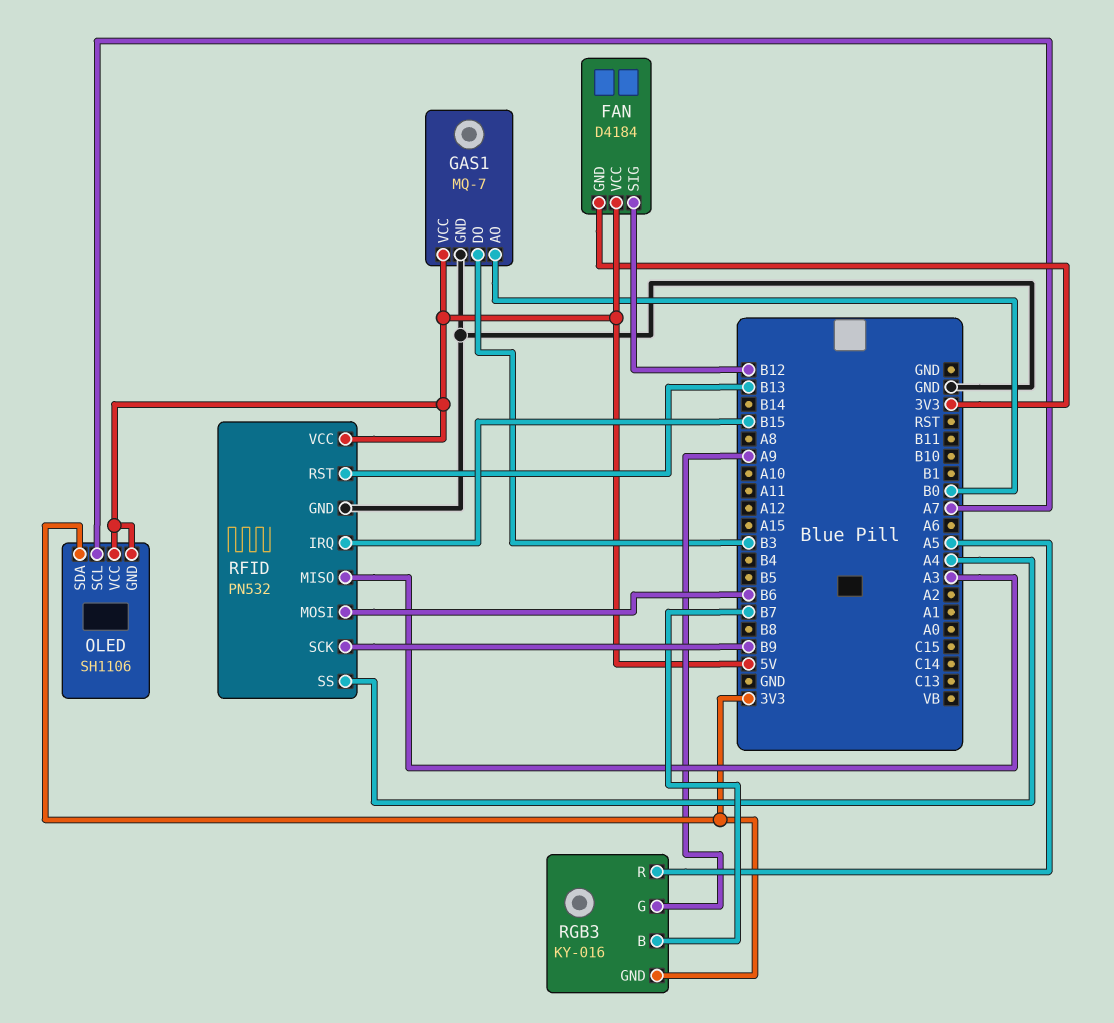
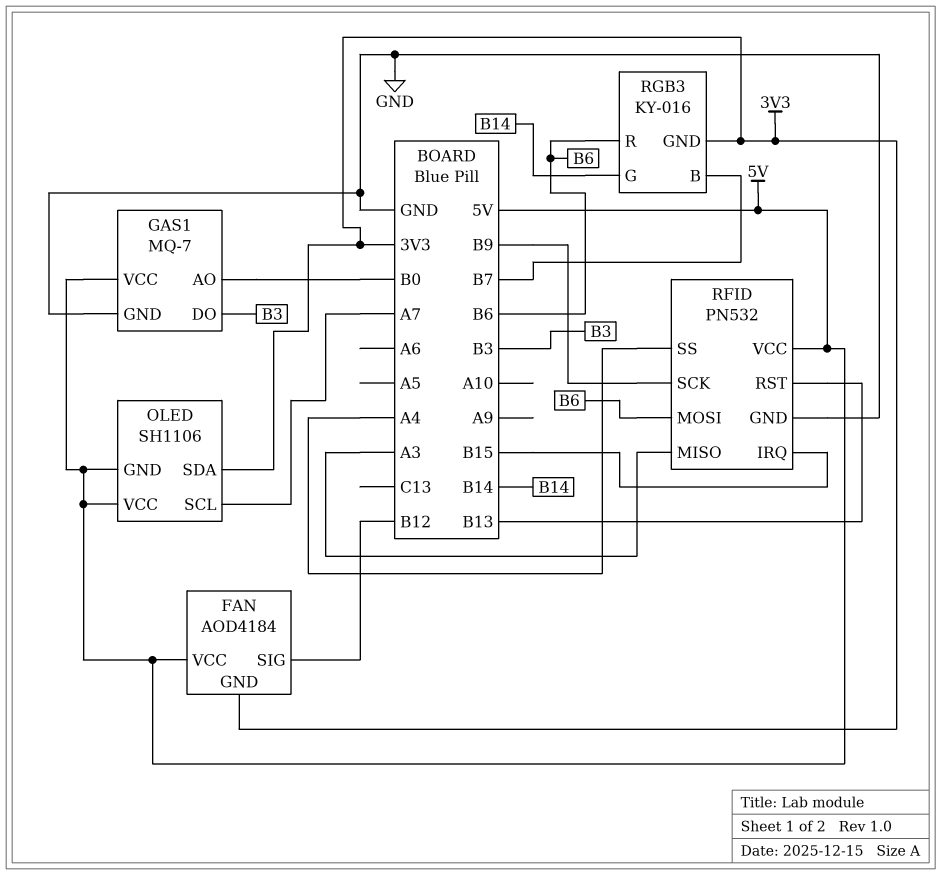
FAN: D4184 -> AOD4184
RGB3 pin G: A9 -> B14
RGB3 pin R: A5 -> B6

